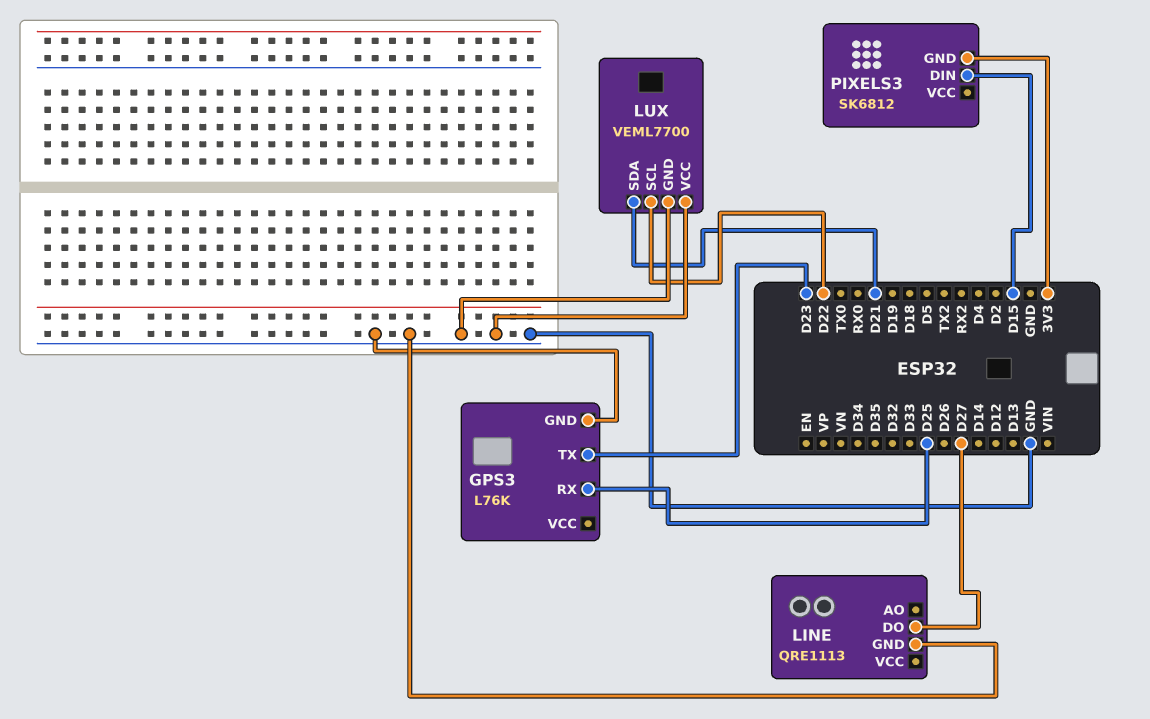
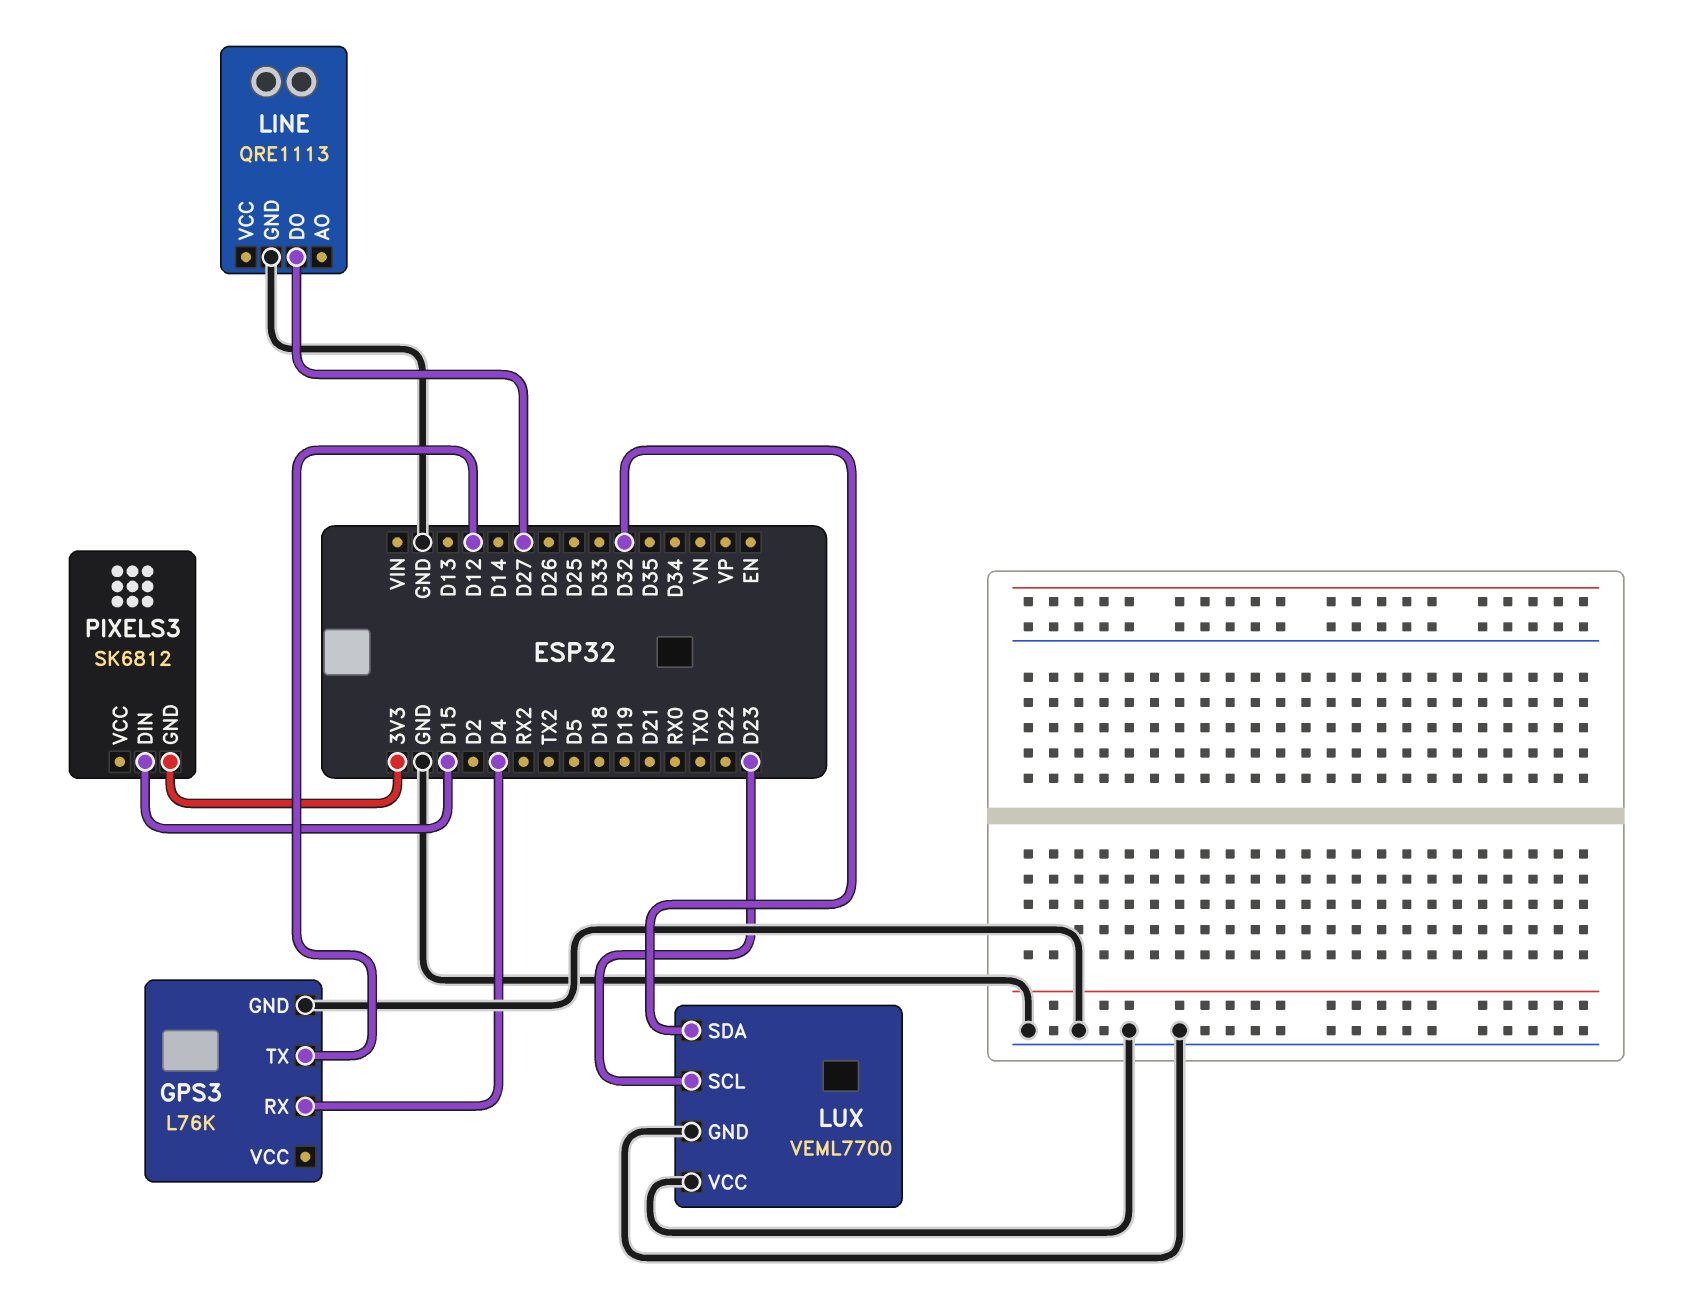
GPS3 pin RX: D25 -> D4
GPS3 pin TX: D23 -> D12
LUX pin SCL: D22 -> D23
LUX pin SDA: D21 -> D32

